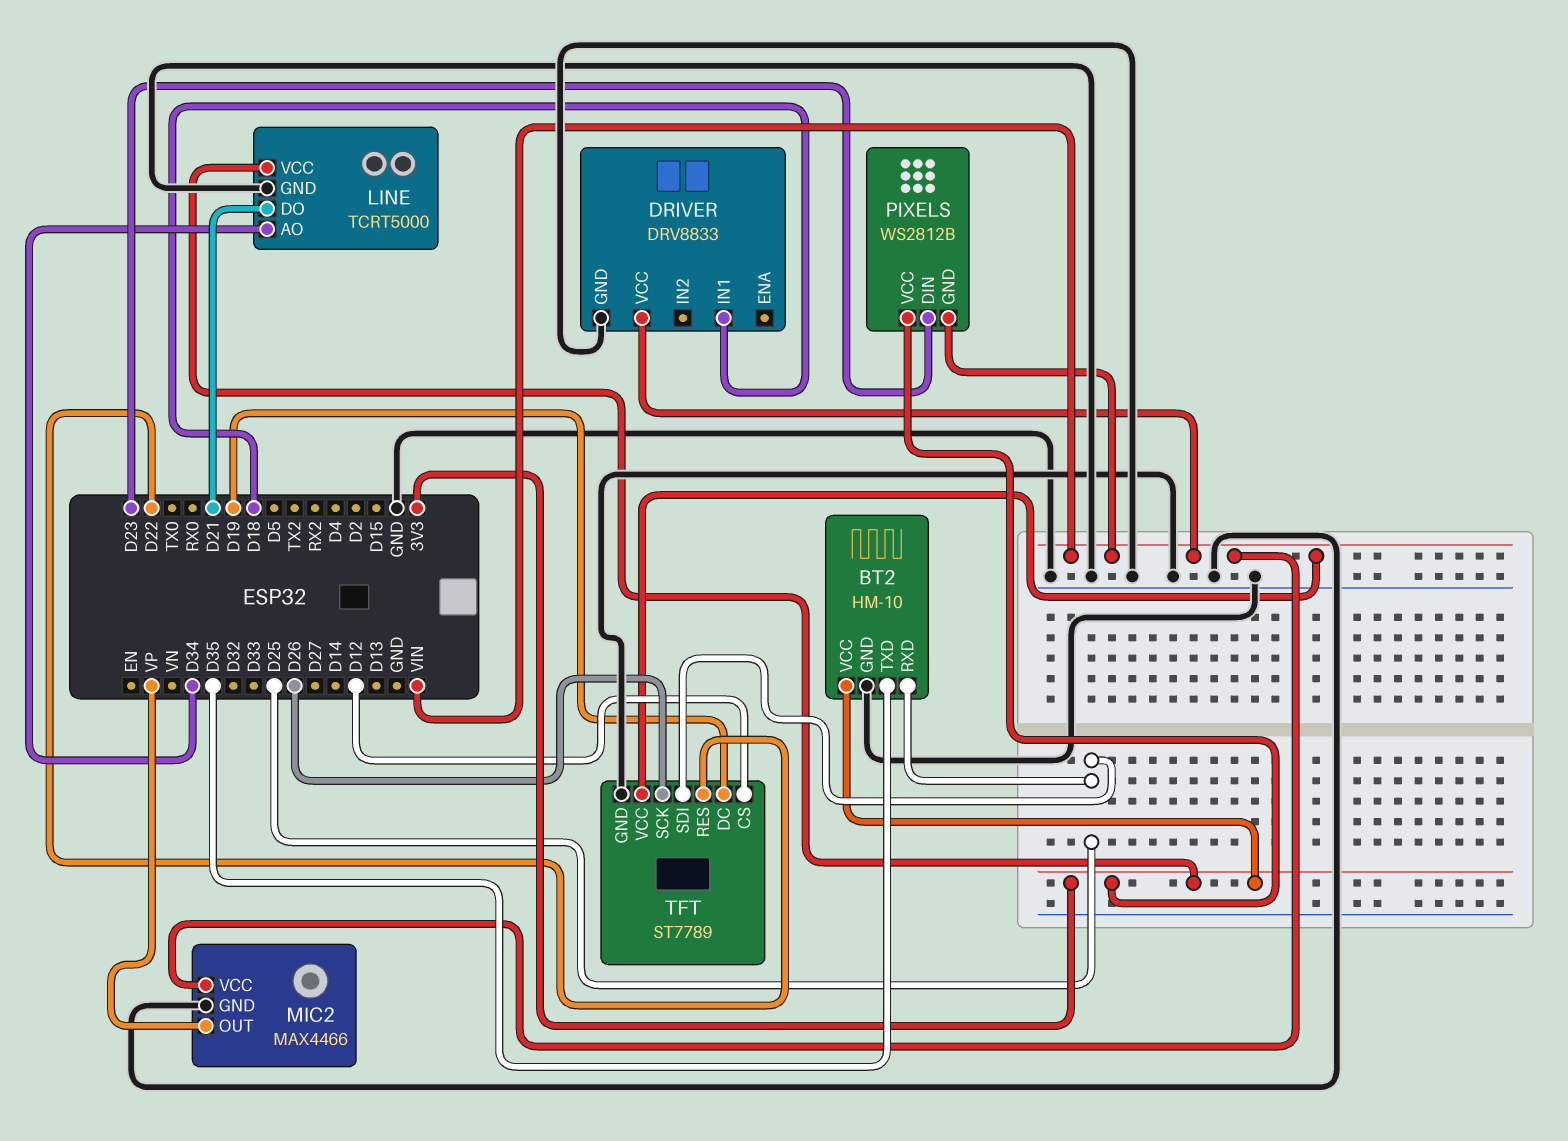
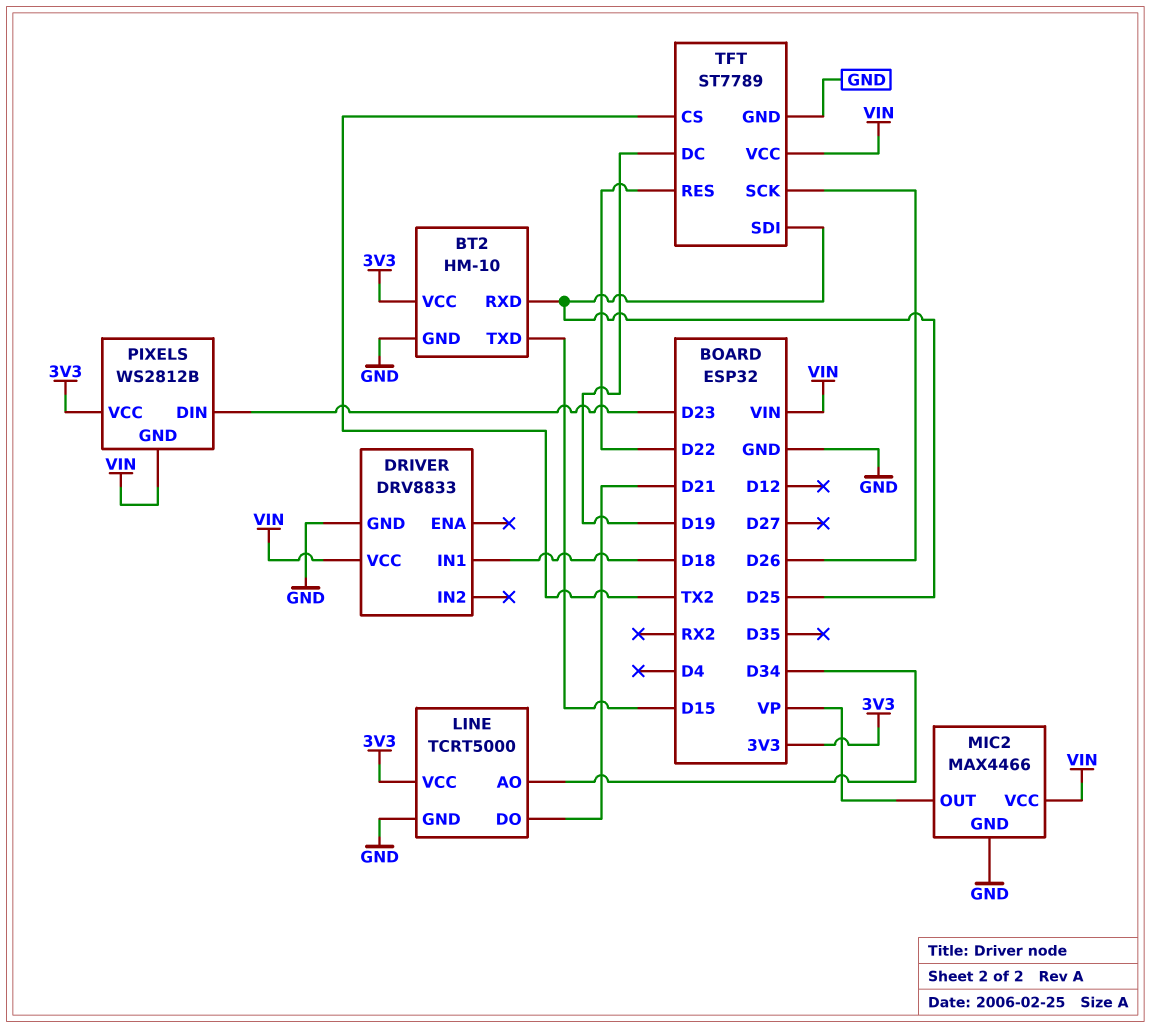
BT2 pin TXD: D35 -> D15
TFT pin CS: D12 -> TX2

